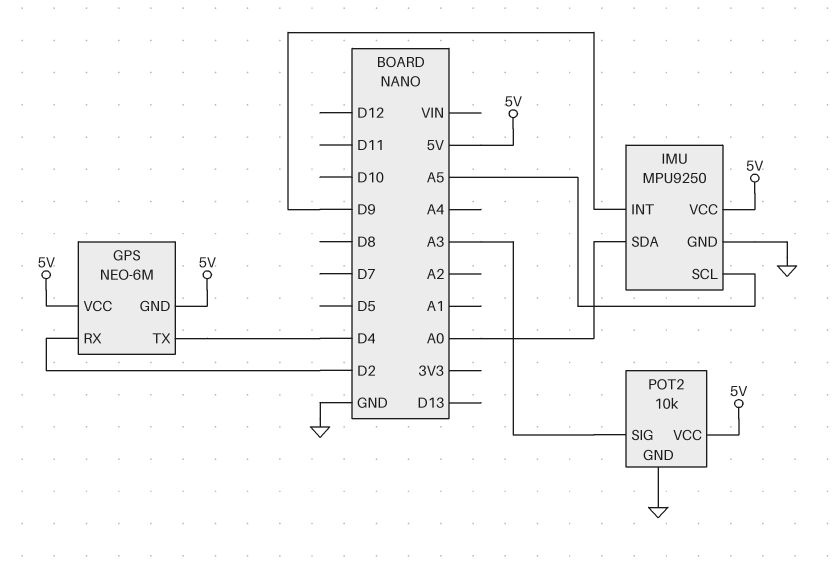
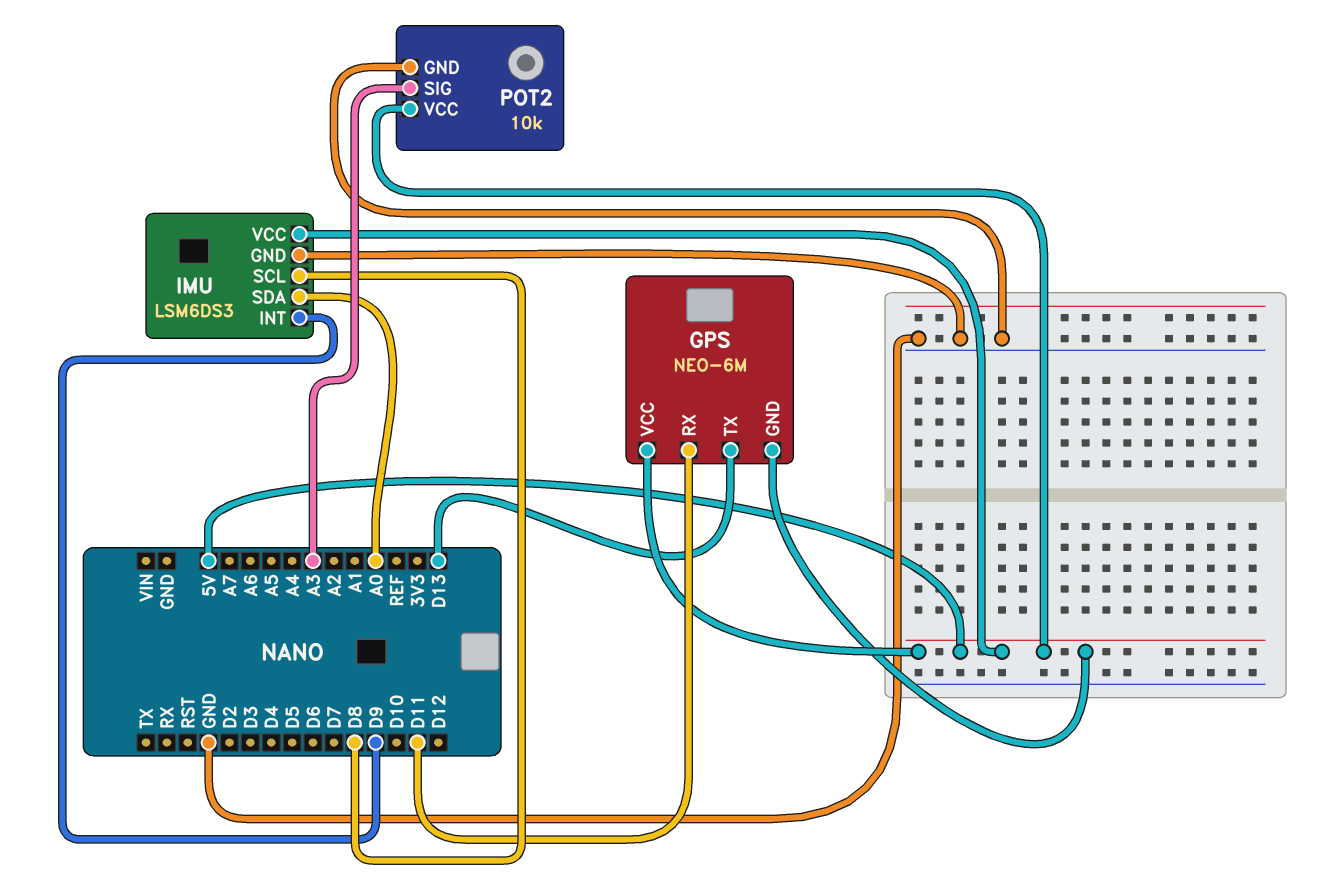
GPS pin RX: D2 -> D11
GPS pin TX: D4 -> D13
IMU: MPU9250 -> LSM6DS3
IMU pin SCL: A5 -> D8

